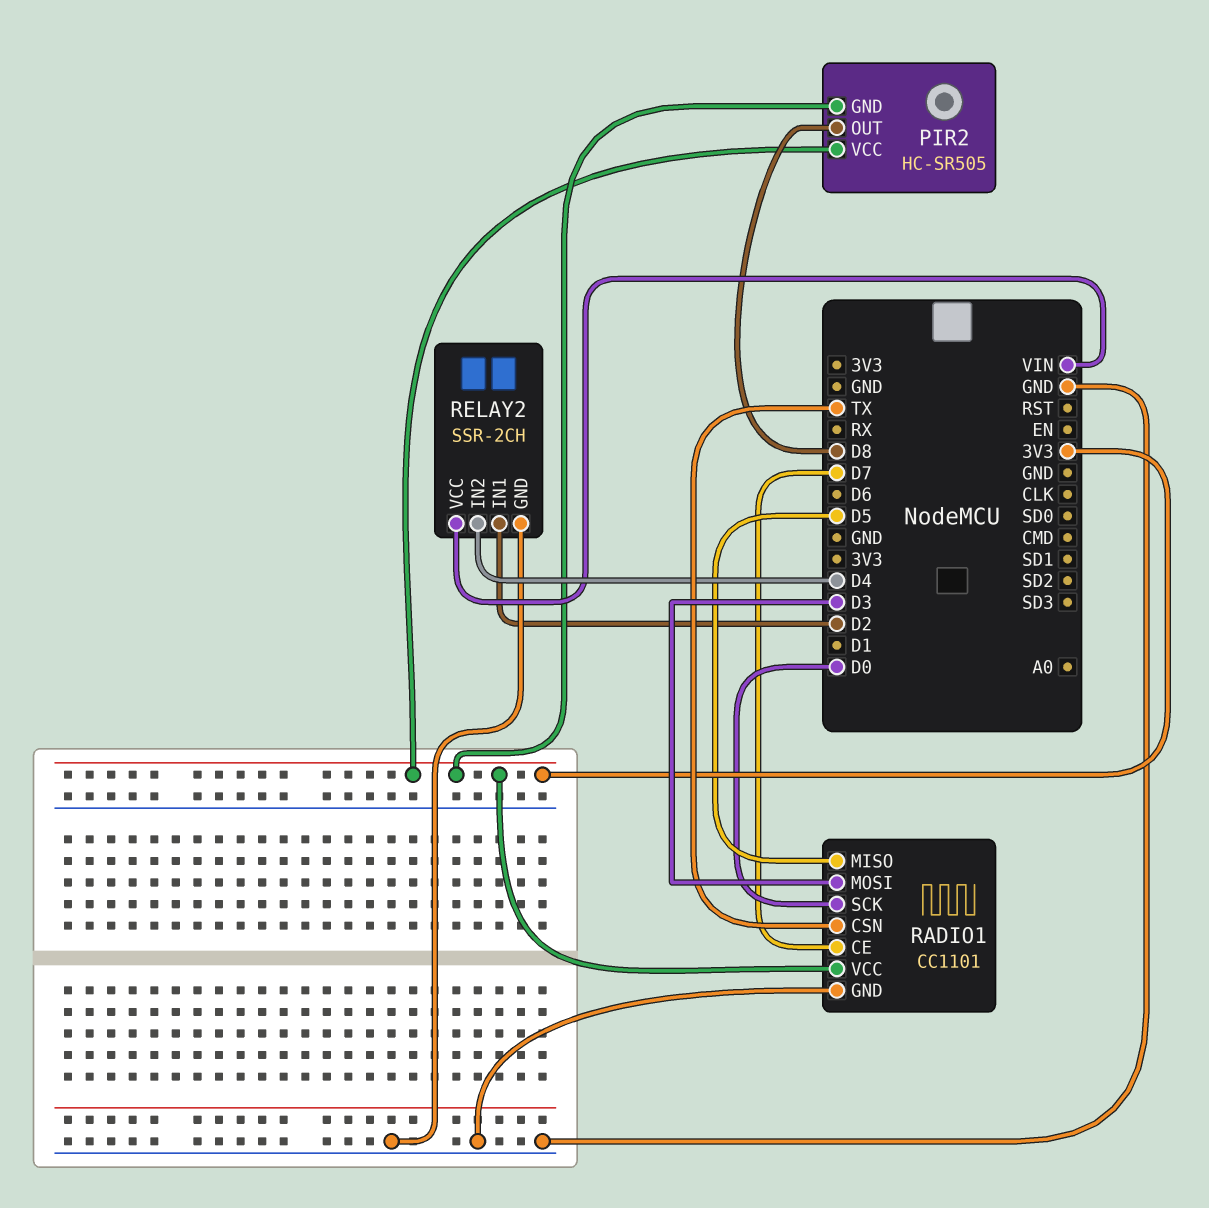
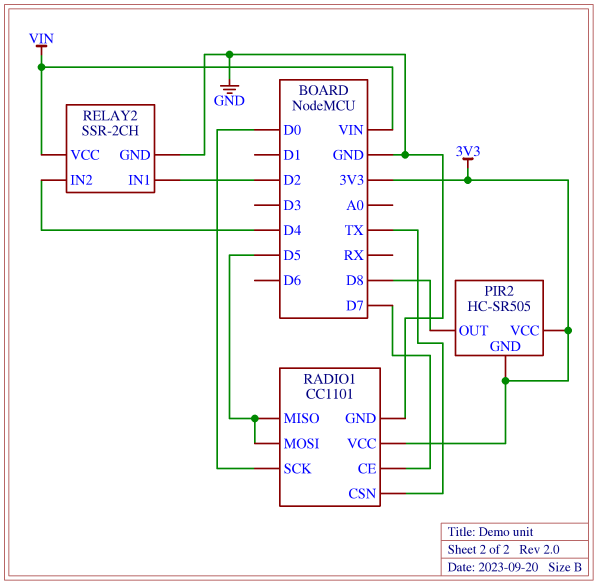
RADIO1 pin MOSI: D3 -> D5

